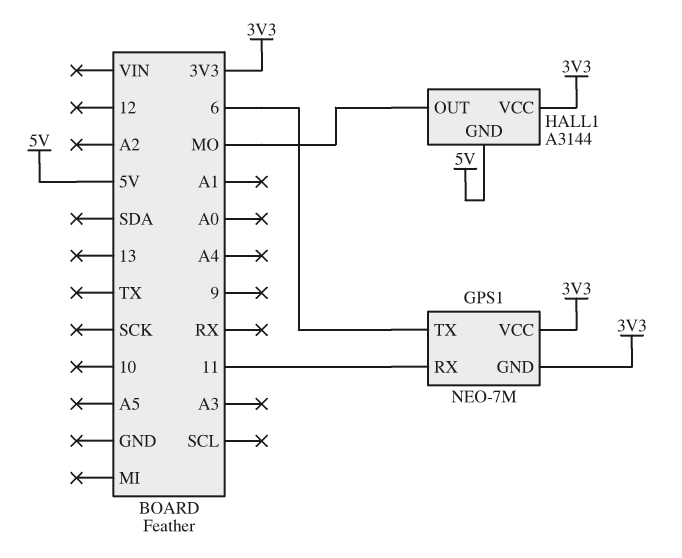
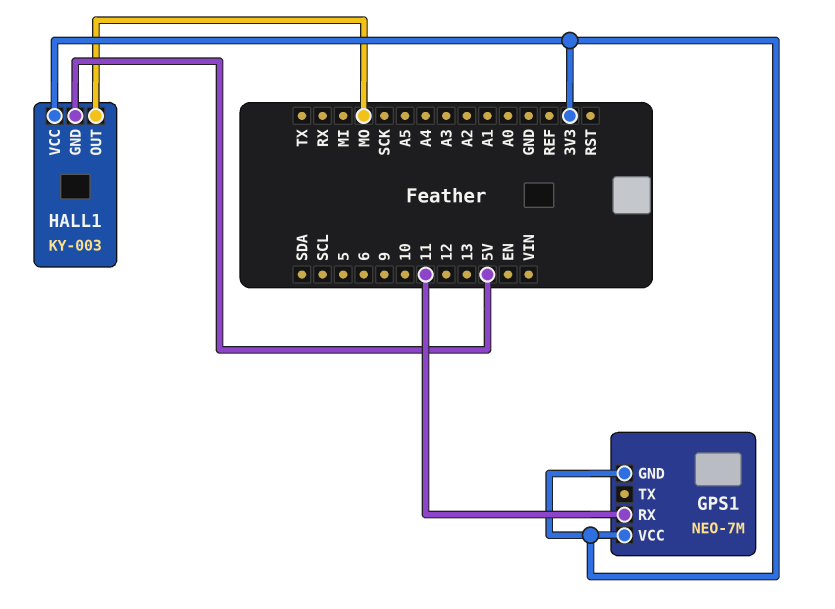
GPS1 pin TX: 6 -> none
HALL1: A3144 -> KY-003

